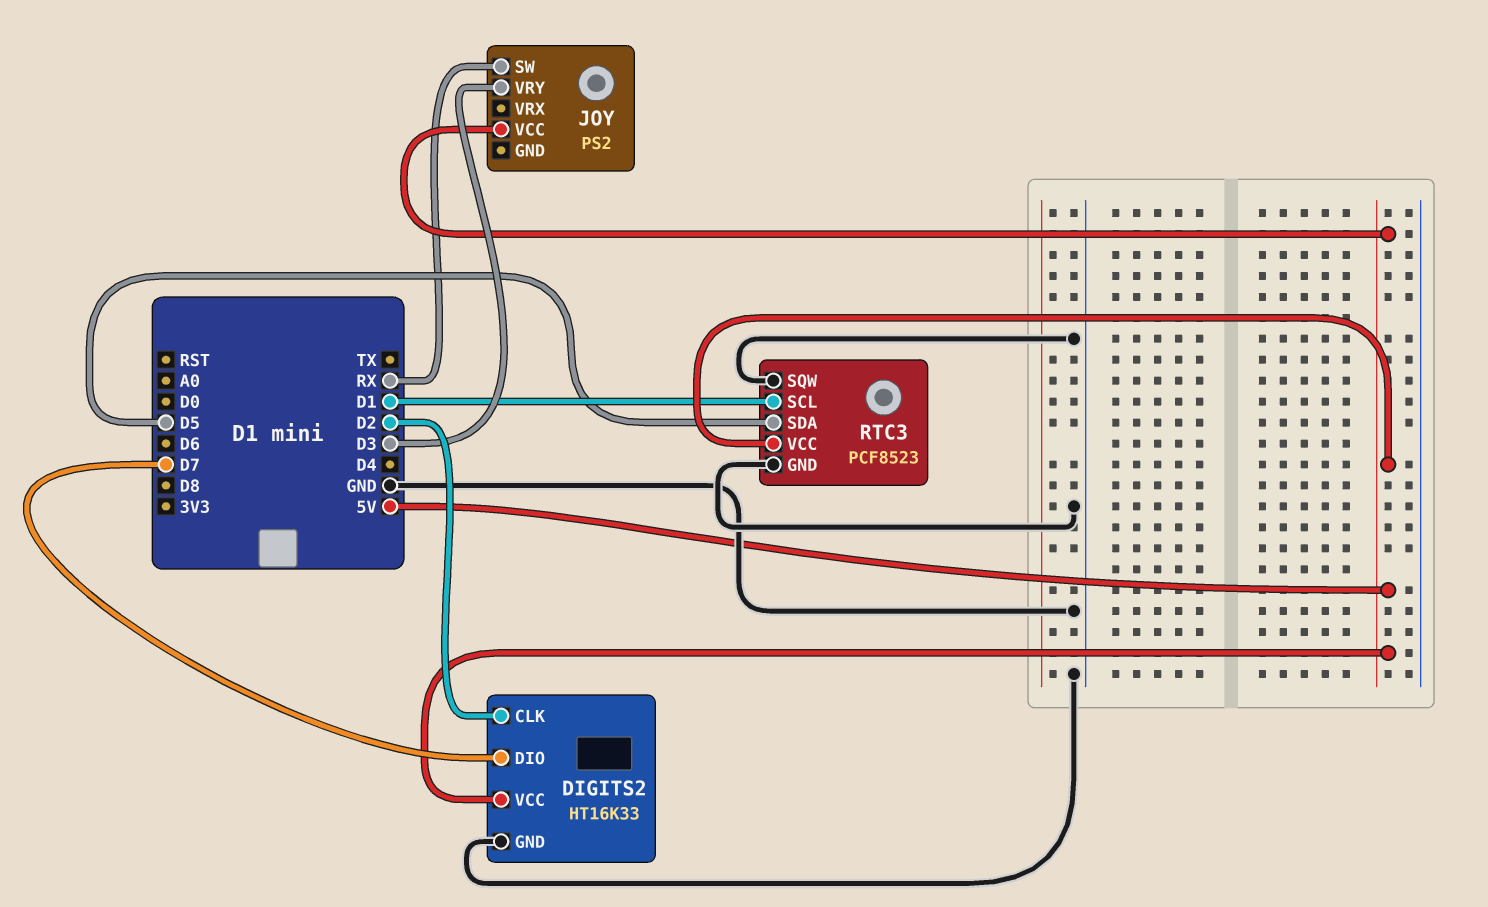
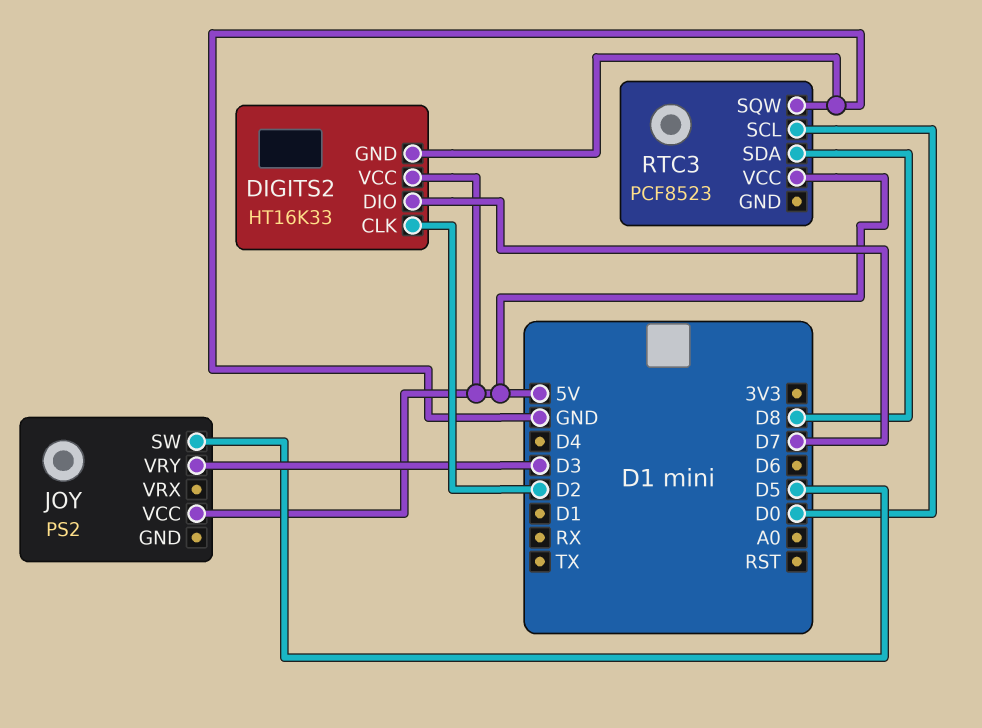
JOY pin SW: RX -> D5
RTC3 pin GND: GND -> none
RTC3 pin SCL: D1 -> D0
RTC3 pin SDA: D5 -> D8

